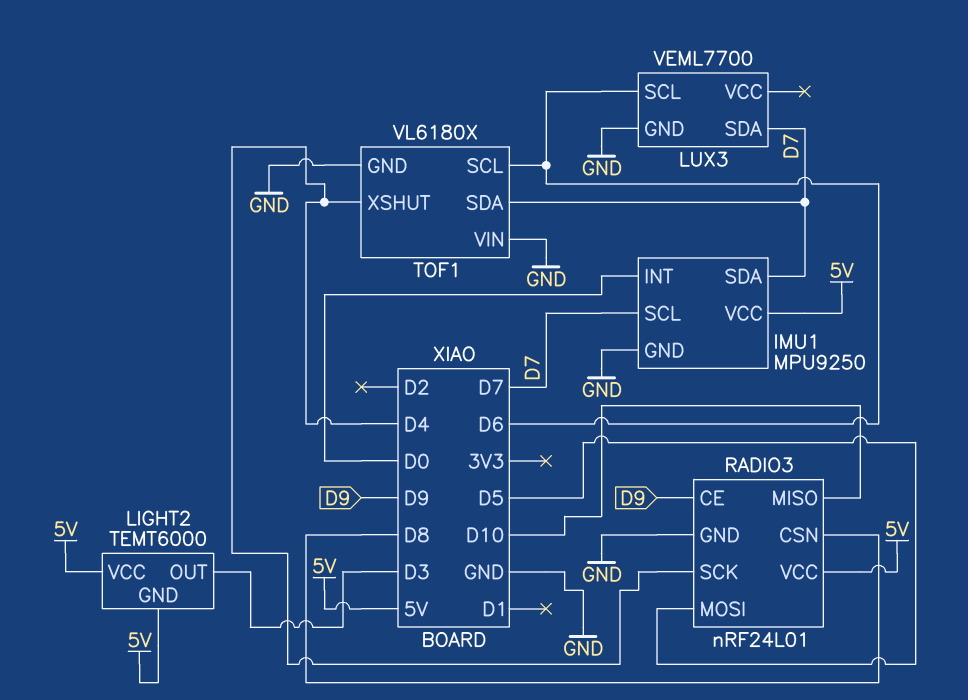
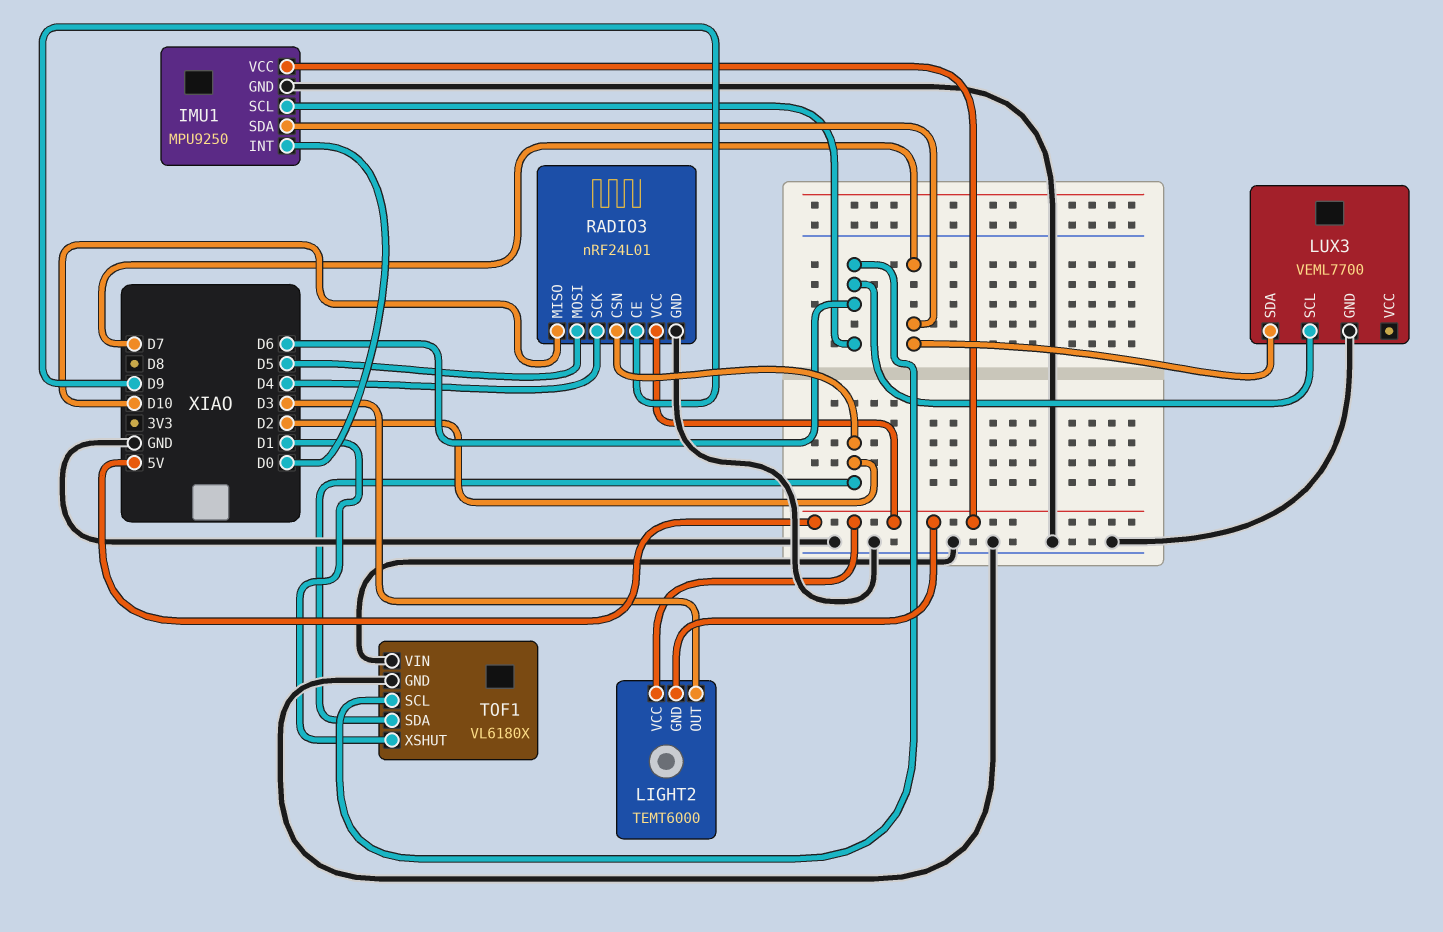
IMU1 pin SCL: D7 -> D6
RADIO3 pin CSN: D8 -> D2
TOF1 pin SDA: D7 -> D2
TOF1 pin XSHUT: D4 -> D1

